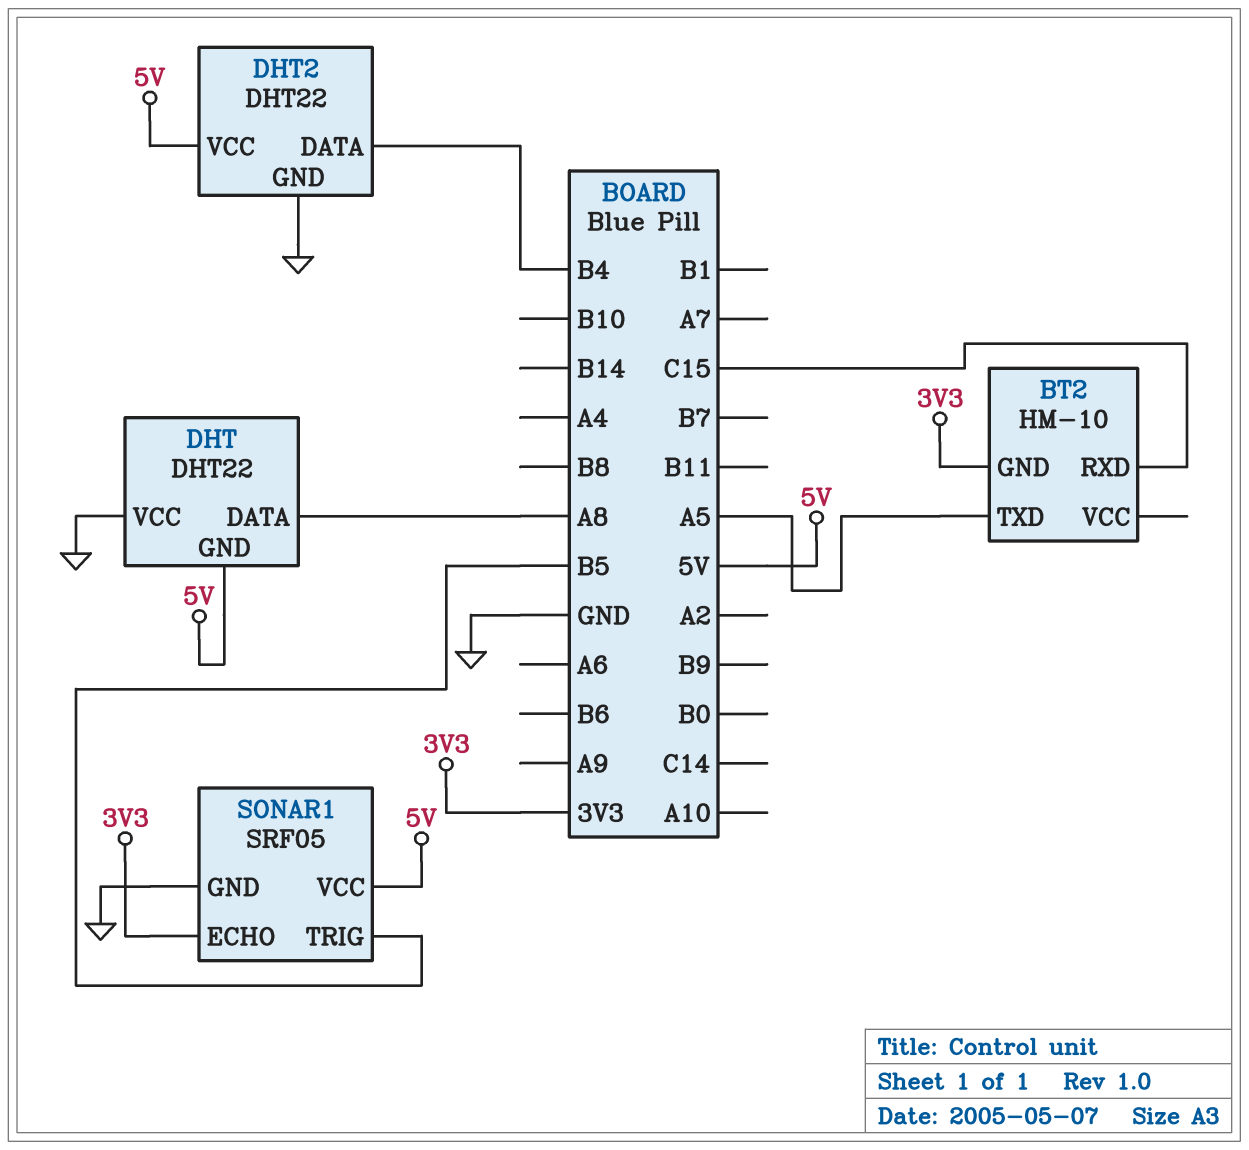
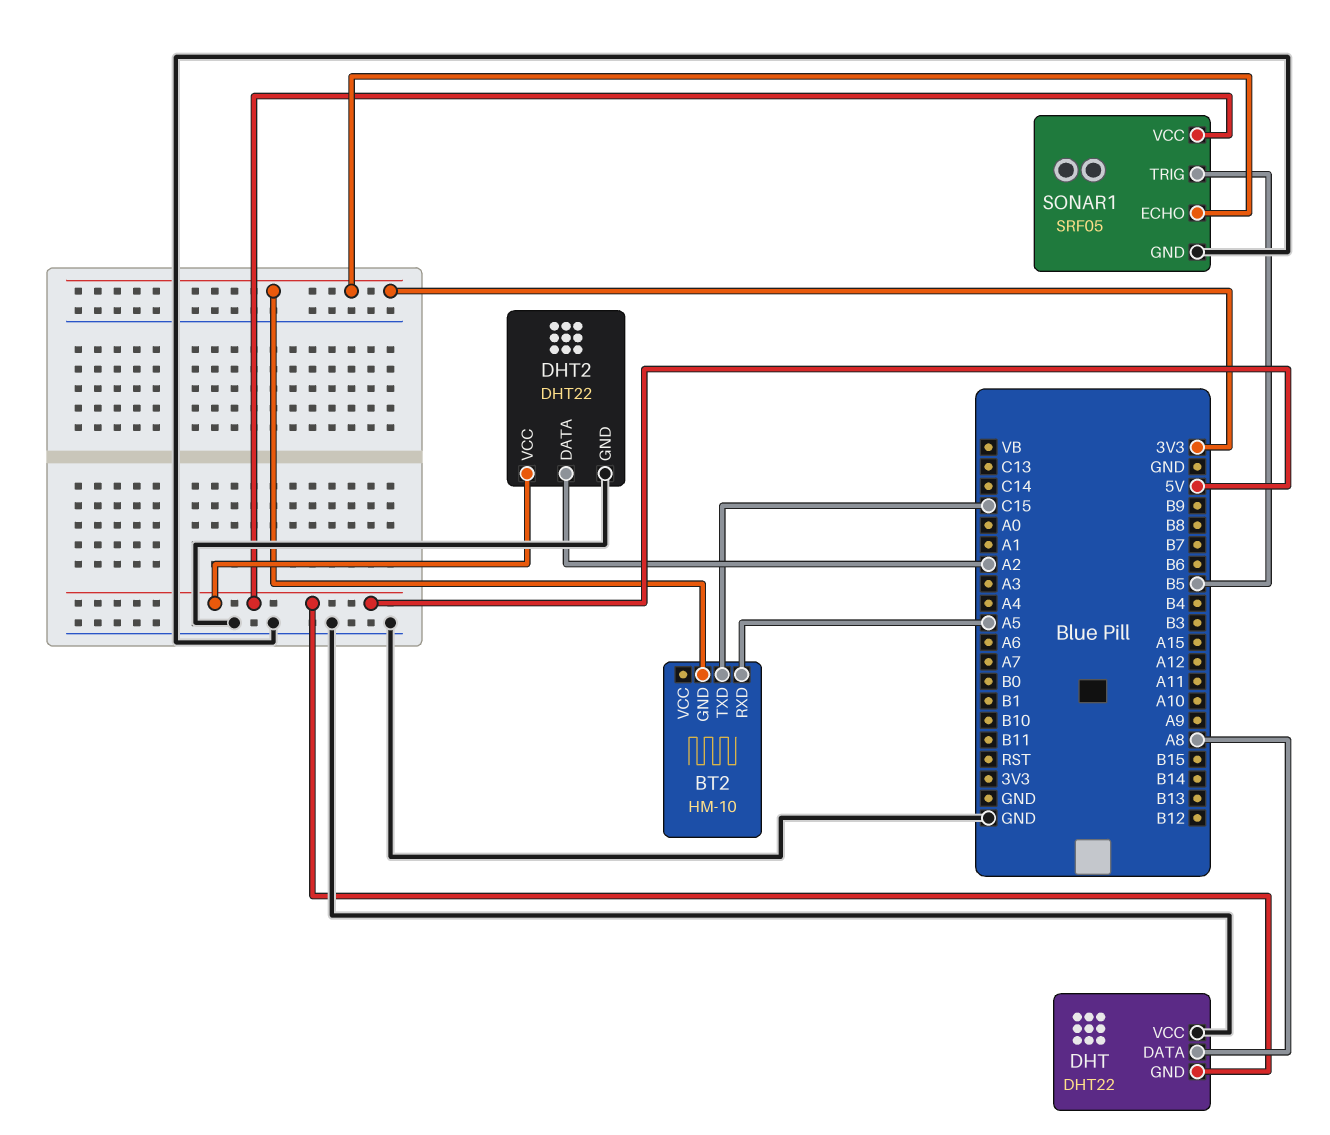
BT2 pin RXD: C15 -> A5
BT2 pin TXD: A5 -> C15
DHT2 pin DATA: B4 -> A2

